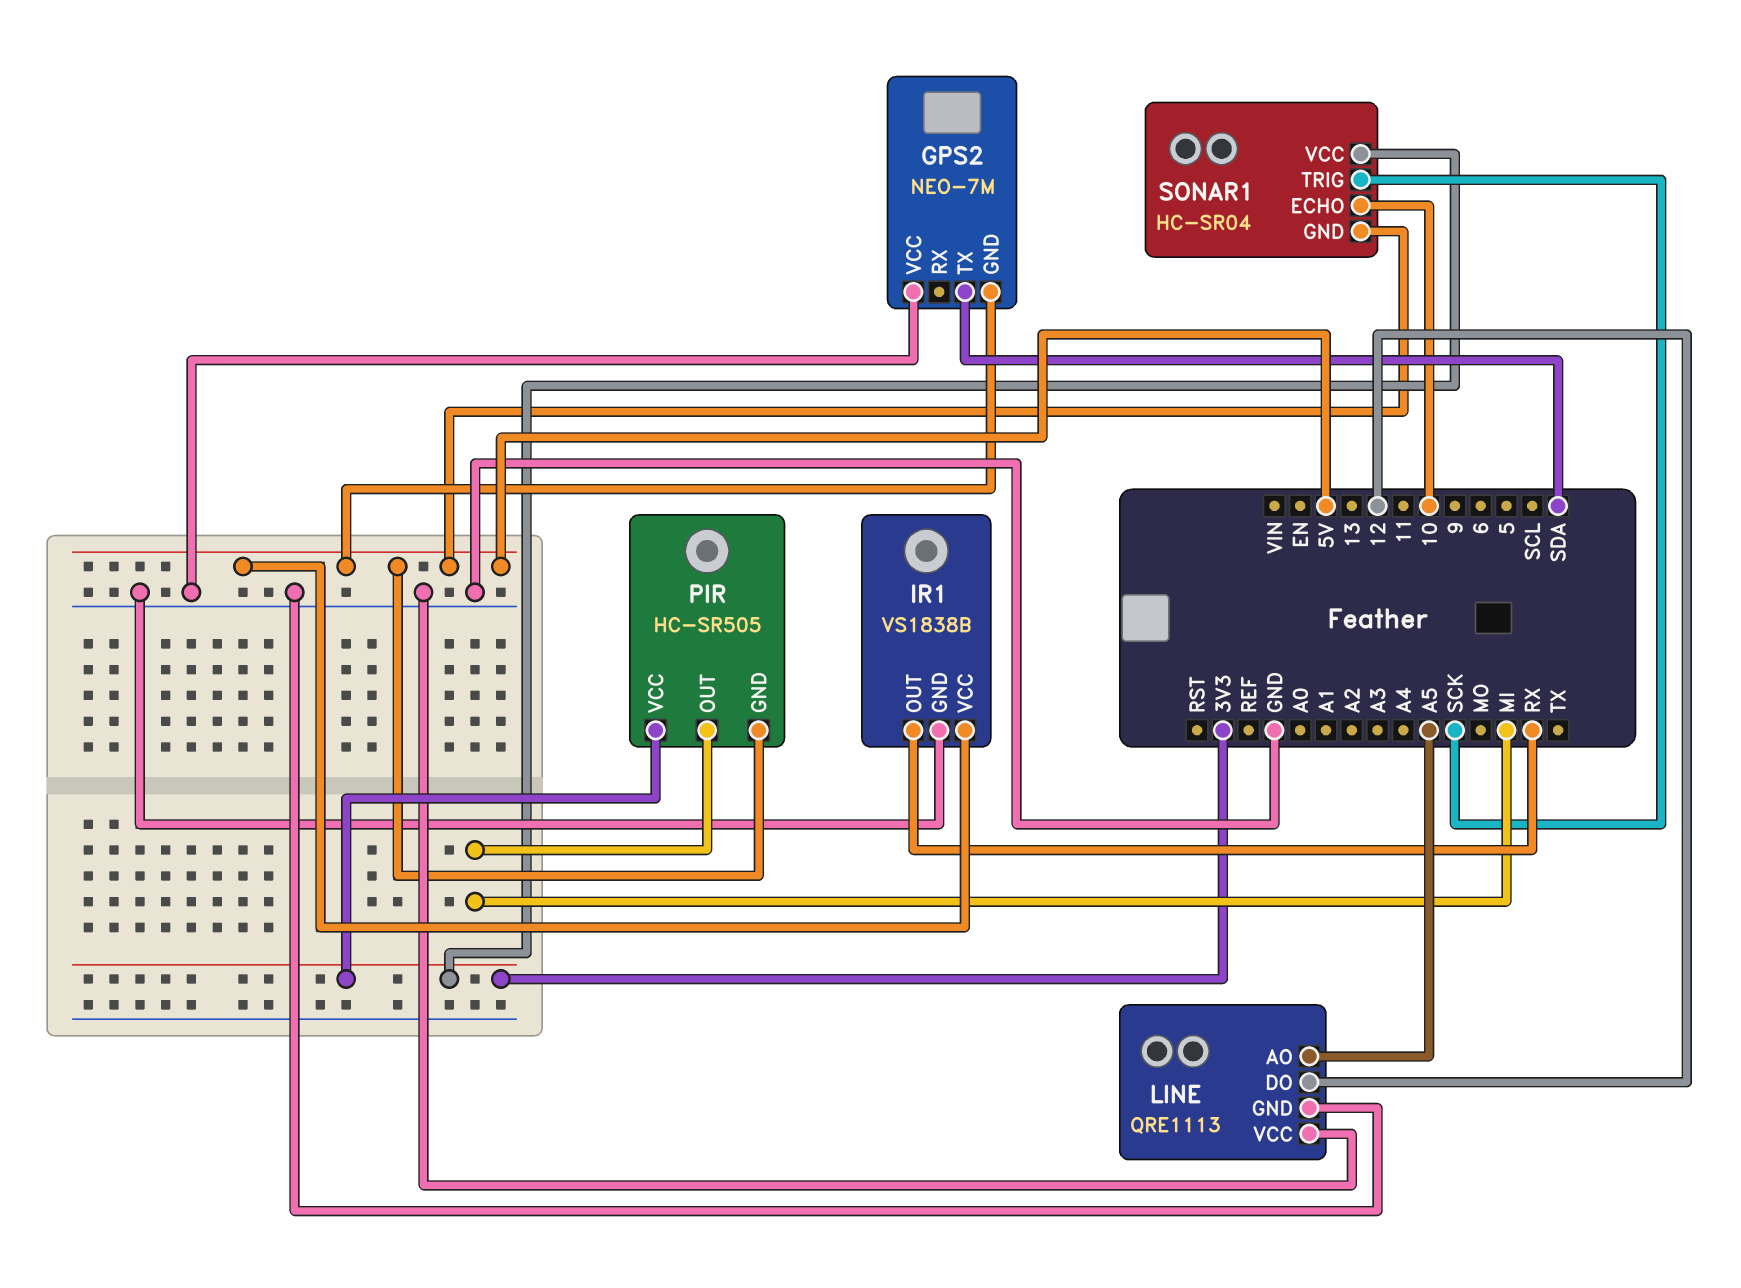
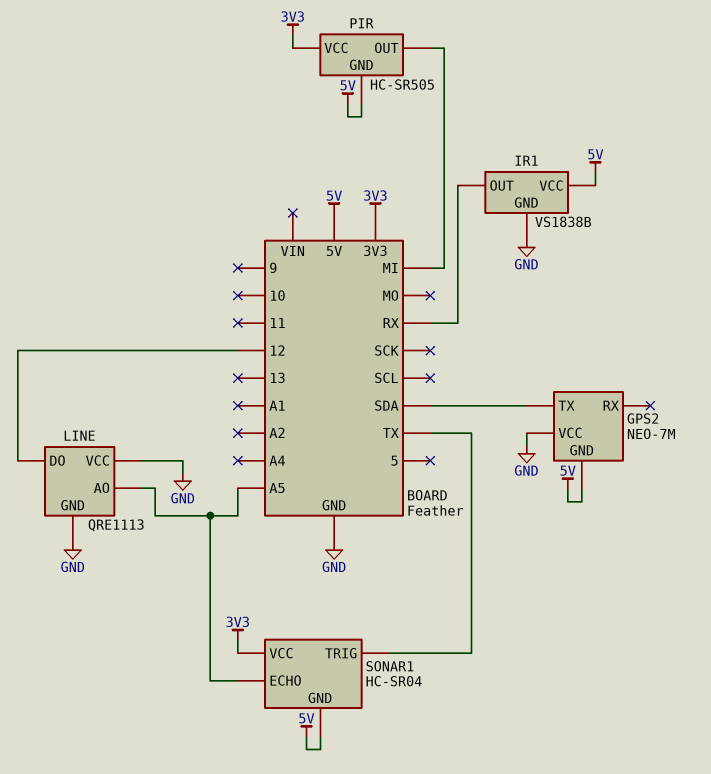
SONAR1 pin ECHO: 10 -> A5
SONAR1 pin TRIG: SCK -> TX

